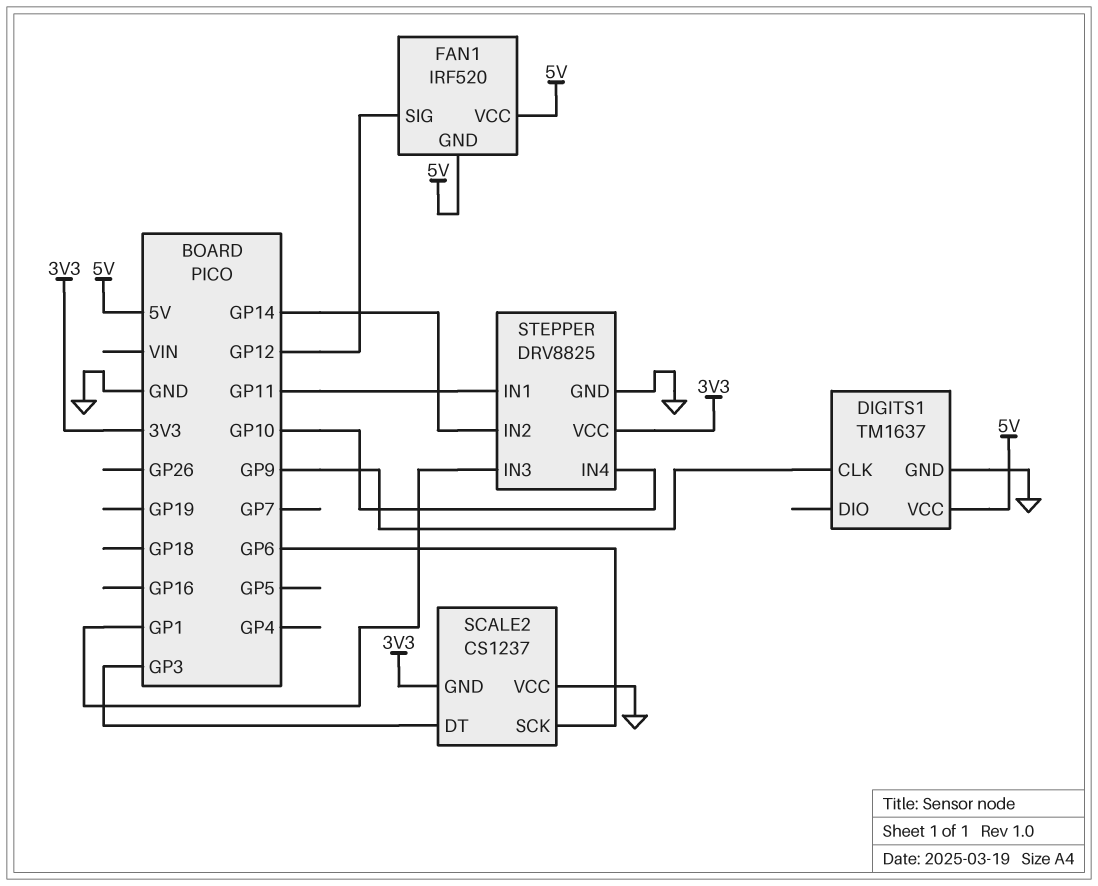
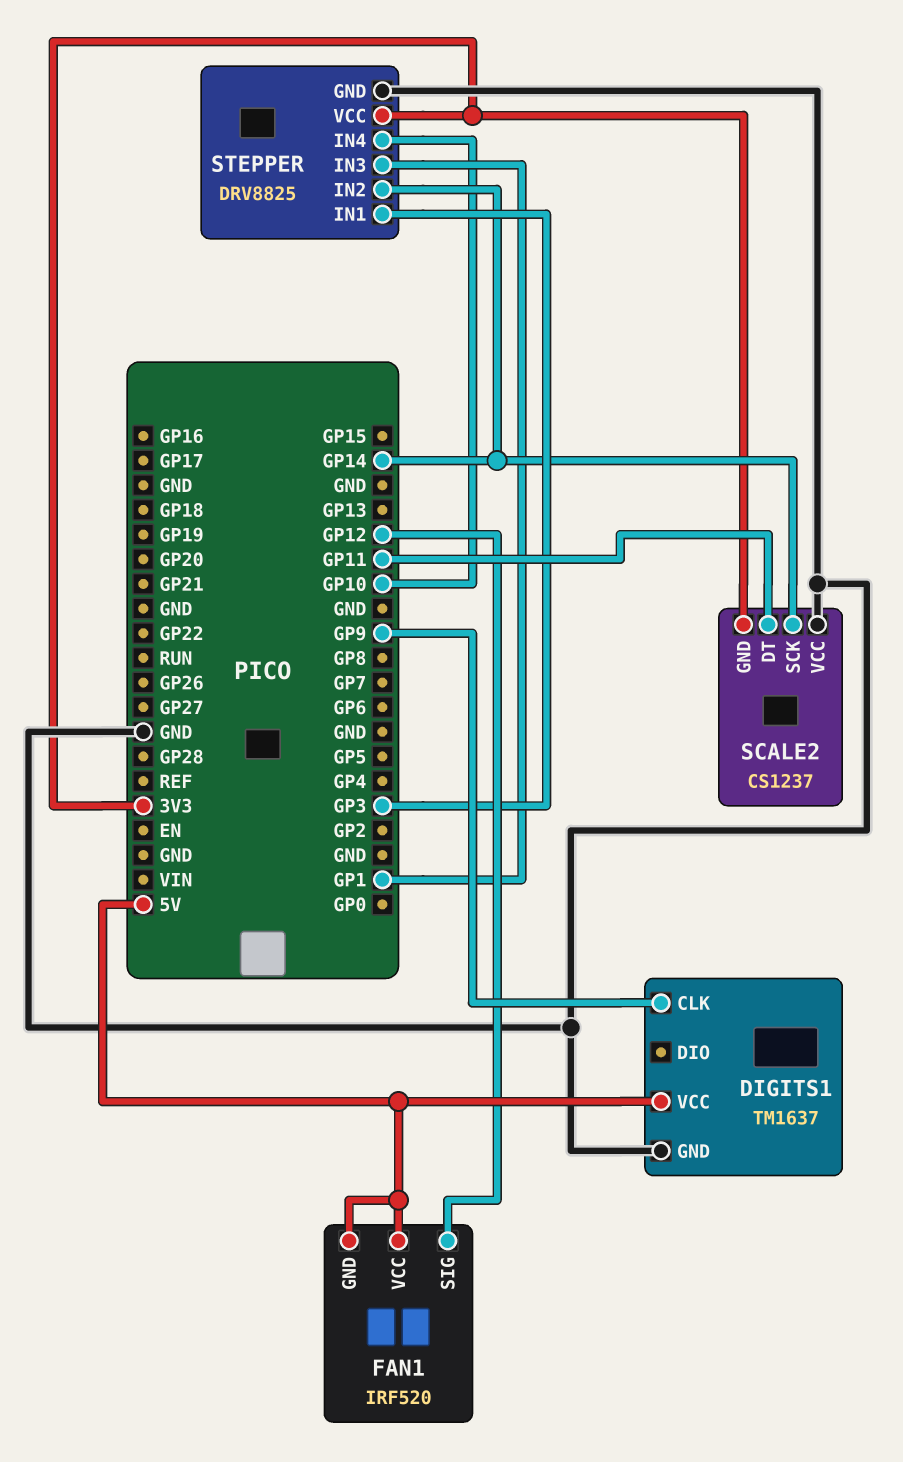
SCALE2 pin DT: GP3 -> GP11
SCALE2 pin SCK: GP6 -> GP14
STEPPER pin IN1: GP11 -> GP3

